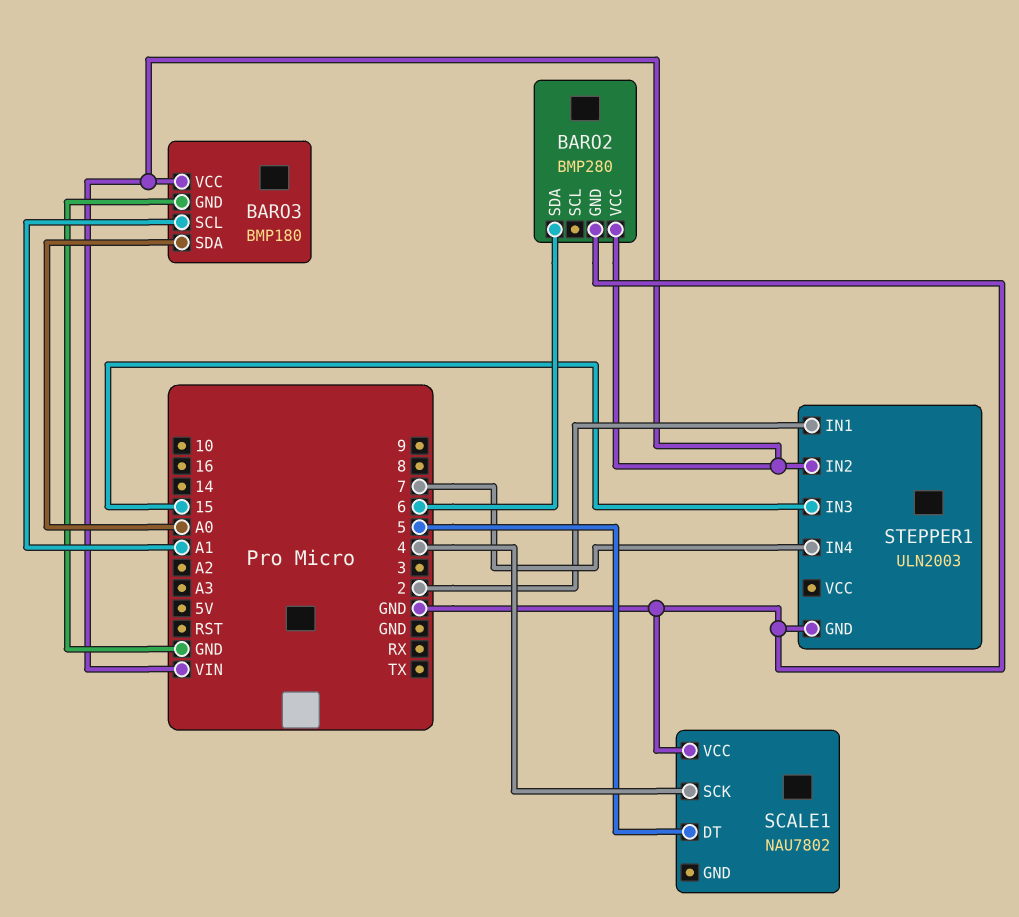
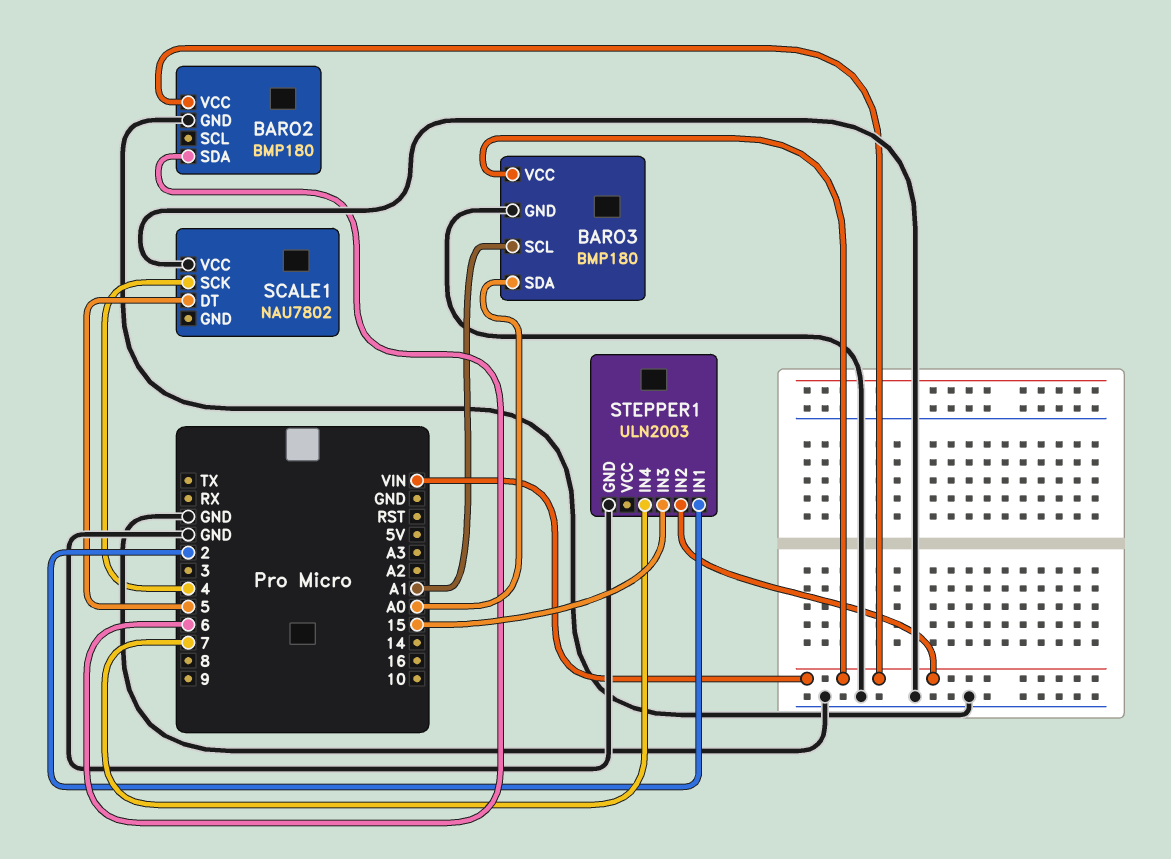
BARO2: BMP280 -> BMP180

